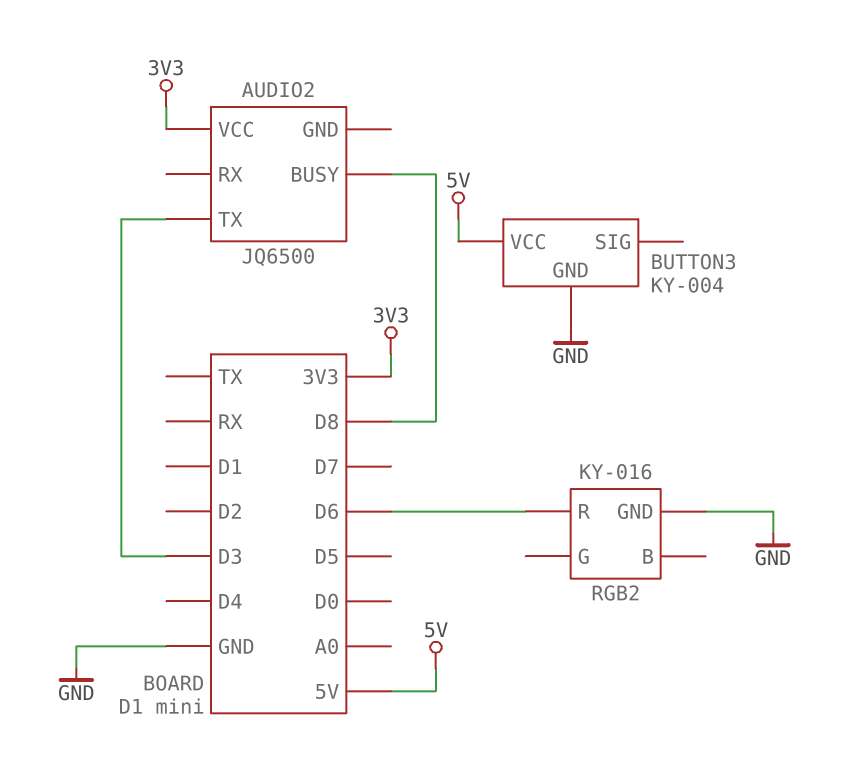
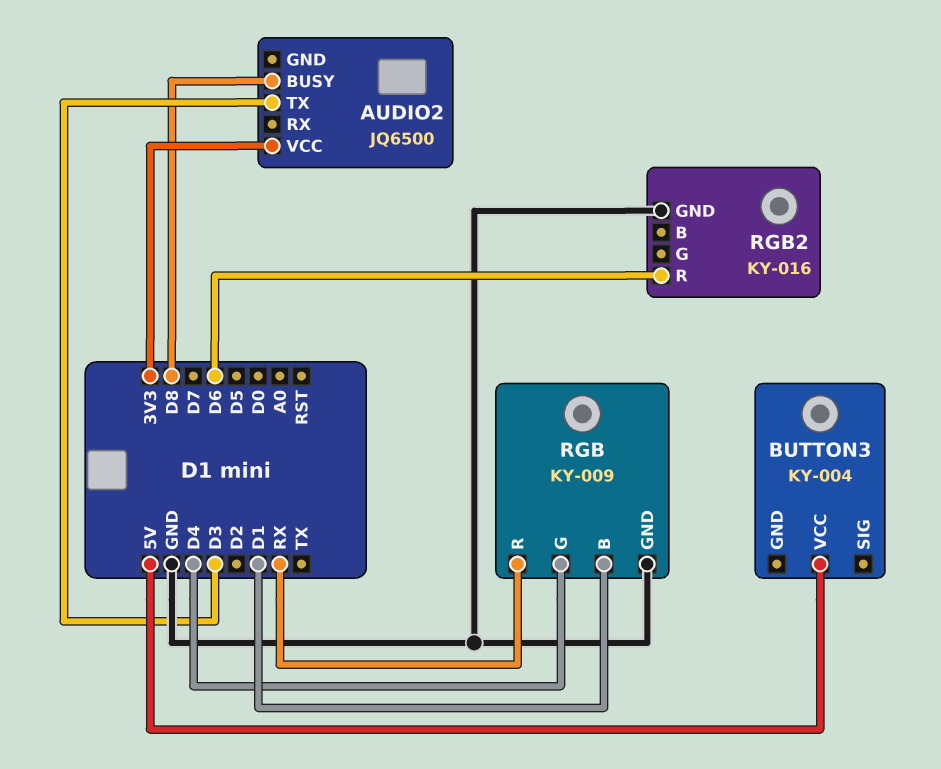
BUTTON3 pin GND: GND -> none
RGB: none -> KY-009
RGB pin B: none -> D1
RGB pin G: none -> D4
RGB pin GND: none -> GND
RGB pin R: none -> RX

